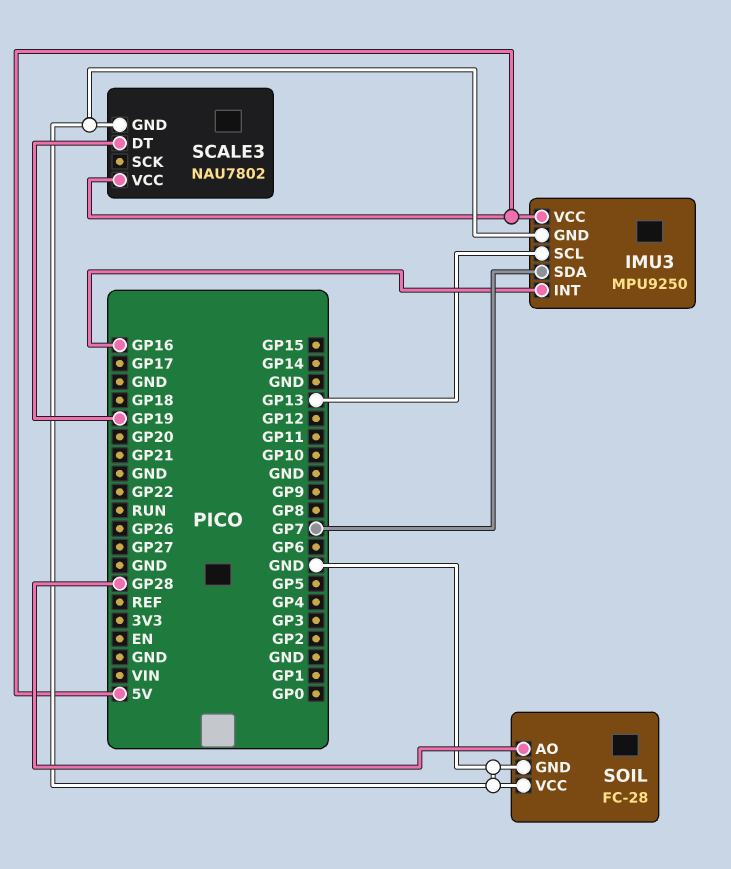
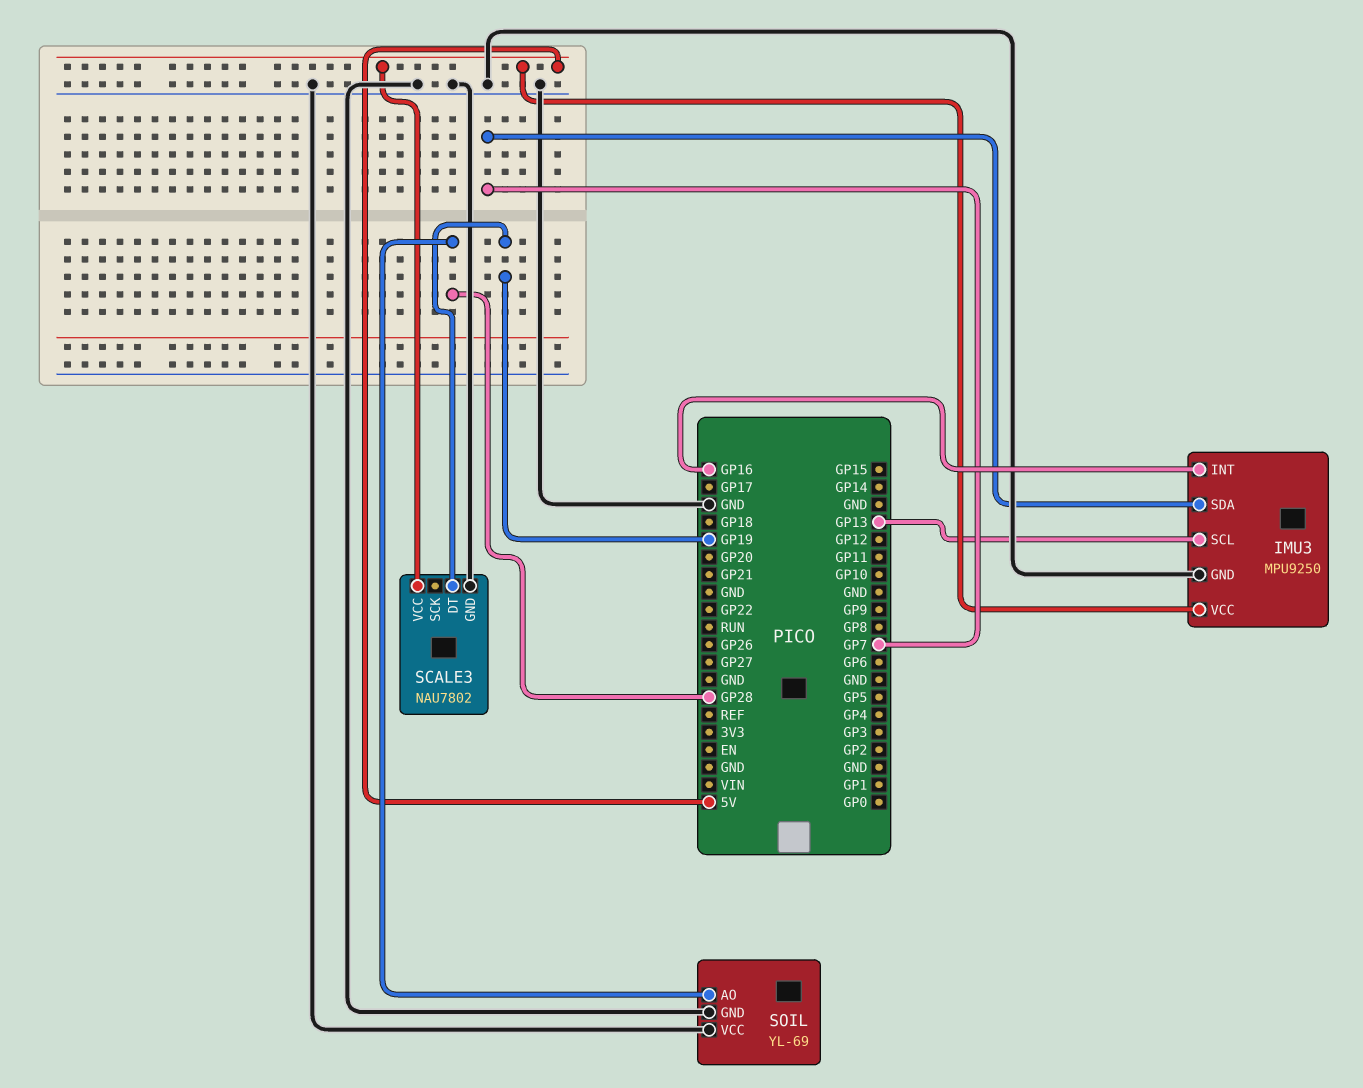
SOIL: FC-28 -> YL-69

